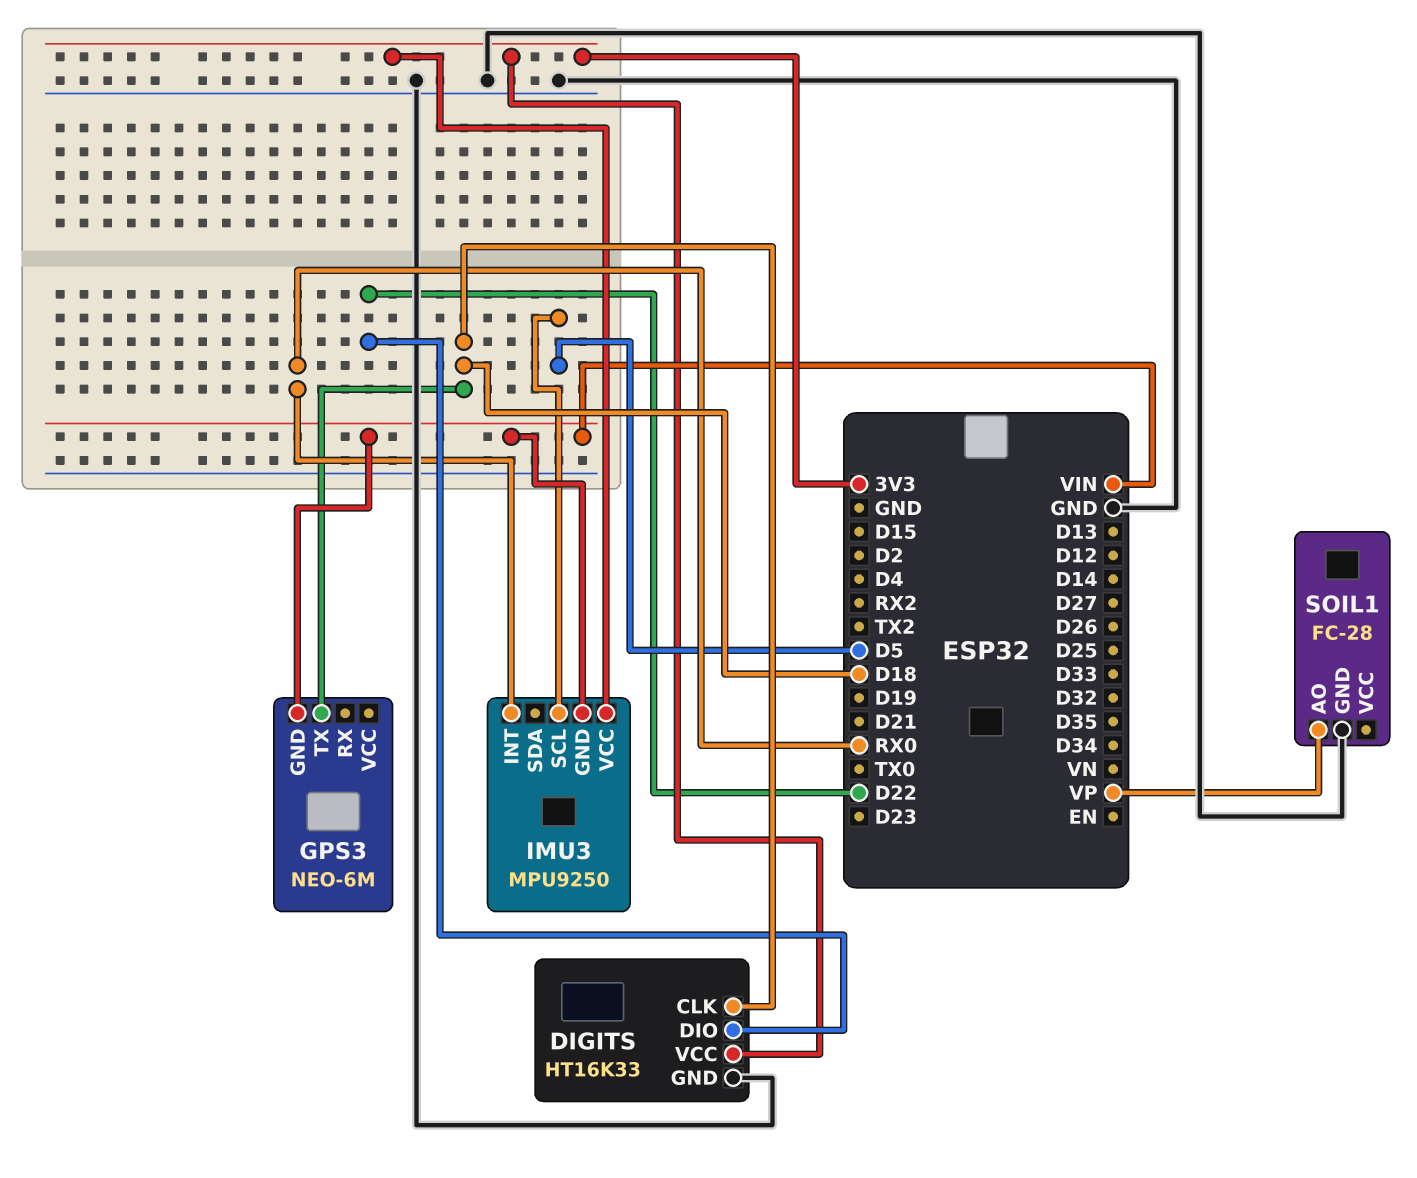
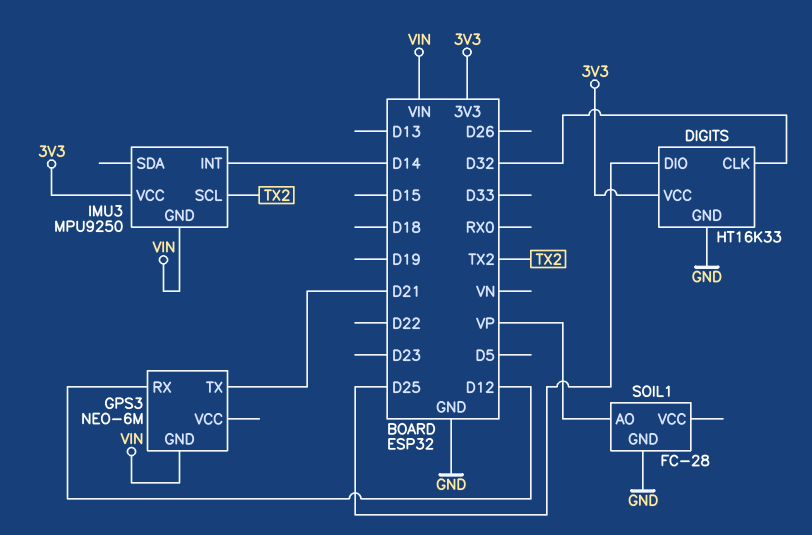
DIGITS pin CLK: D18 -> D32
DIGITS pin DIO: D22 -> D25
GPS3 pin RX: none -> D12
GPS3 pin TX: D18 -> D21
IMU3 pin INT: RX0 -> D14
IMU3 pin SCL: D5 -> TX2

